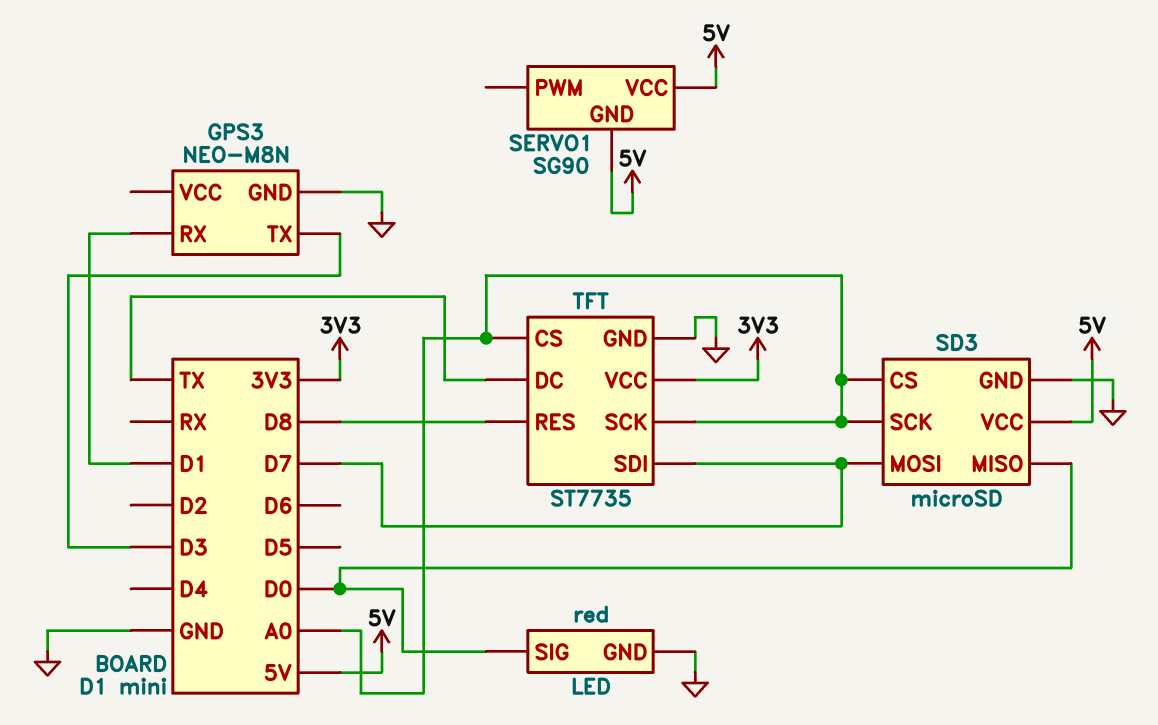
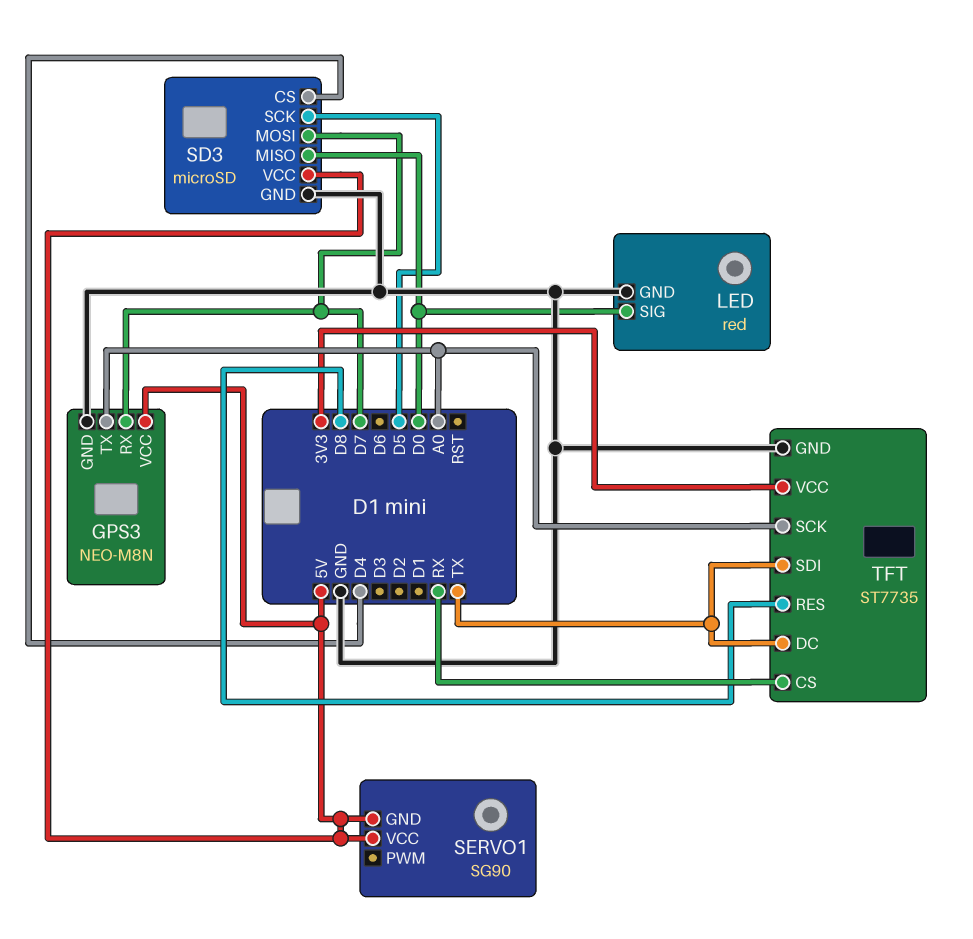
GPS3 pin RX: D1 -> D7
GPS3 pin TX: D3 -> A0
GPS3 pin VCC: none -> 5V
SD3 pin CS: A0 -> D4
SD3 pin SCK: A0 -> D5
TFT pin CS: A0 -> RX
TFT pin SDI: D7 -> TX

